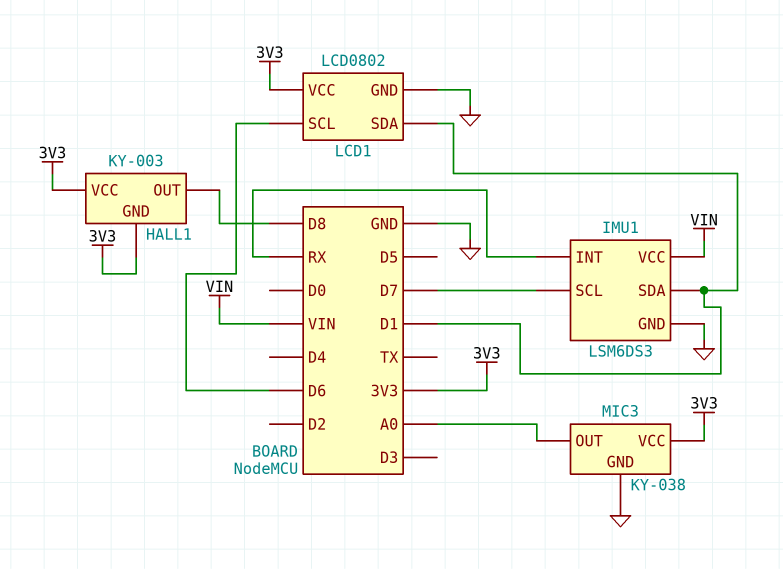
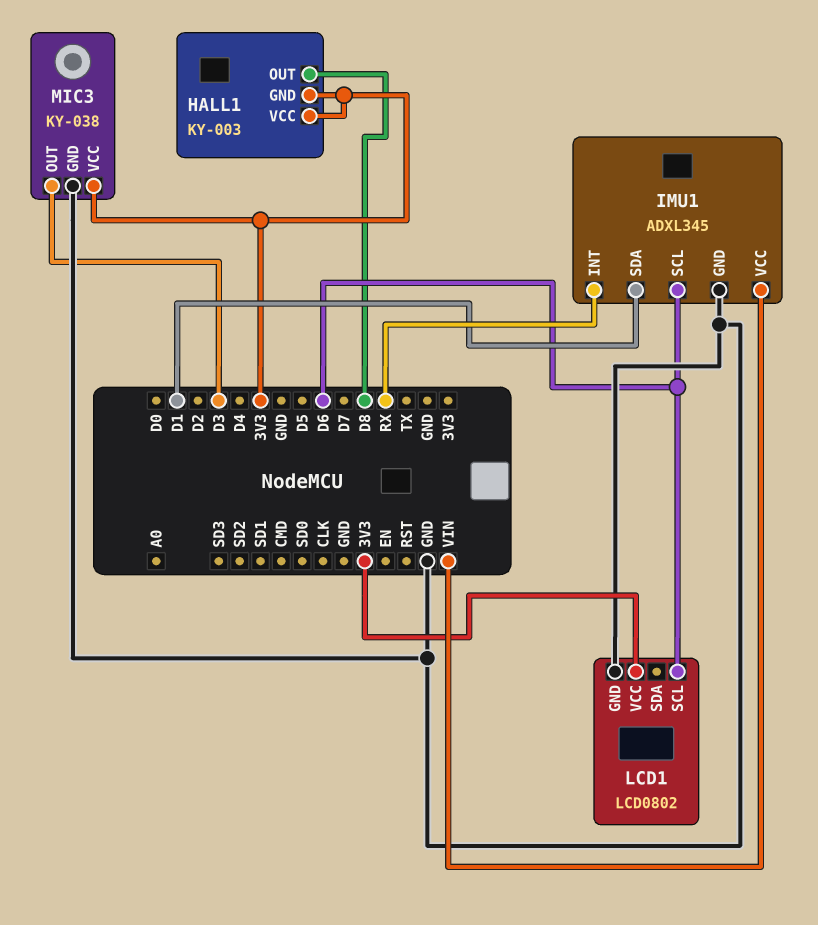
IMU1: LSM6DS3 -> ADXL345
IMU1 pin SCL: D7 -> D6
LCD1 pin SDA: D1 -> none
MIC3 pin OUT: A0 -> D3

